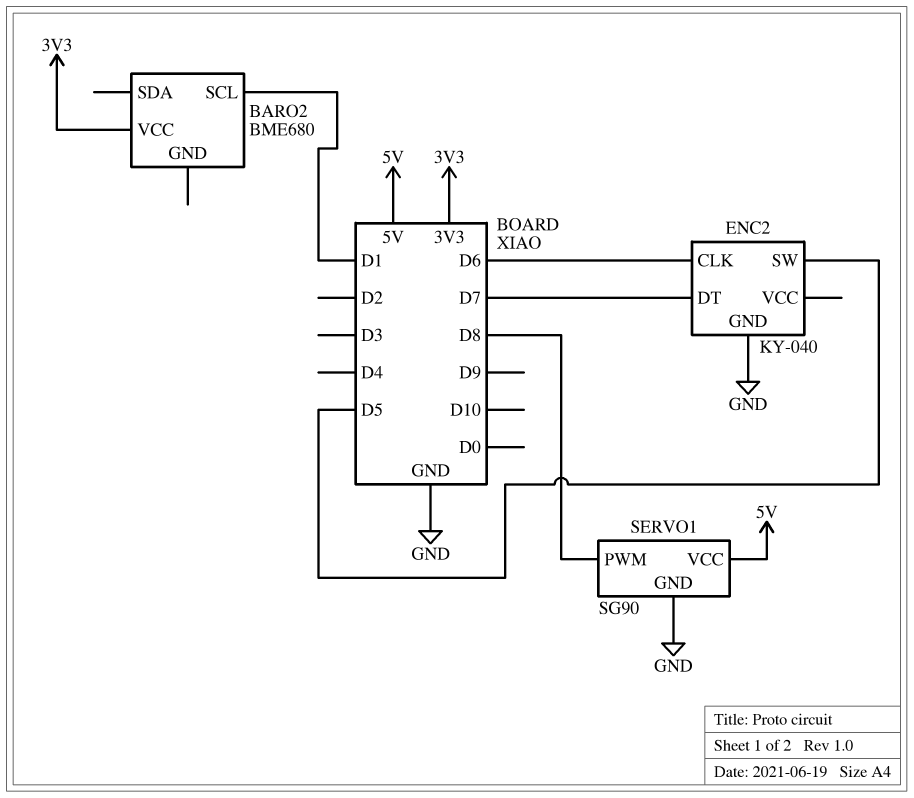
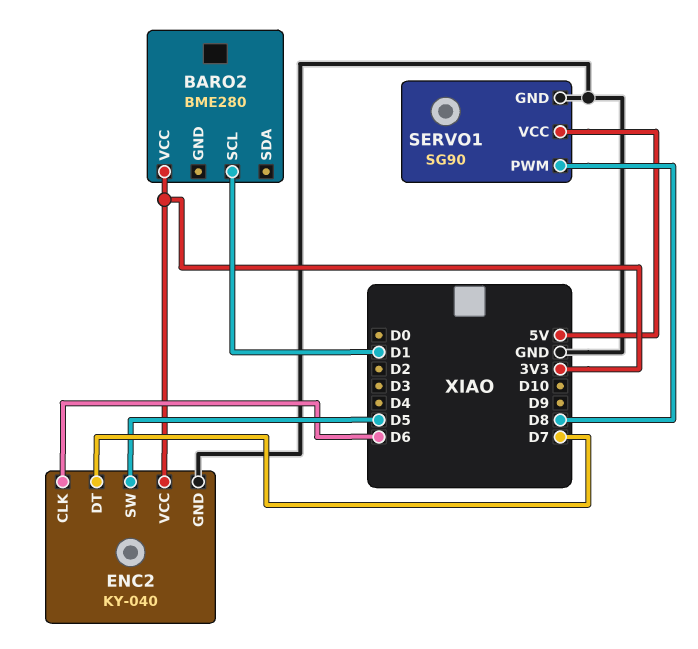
BARO2: BME680 -> BME280
ENC2 pin VCC: none -> 3V3

